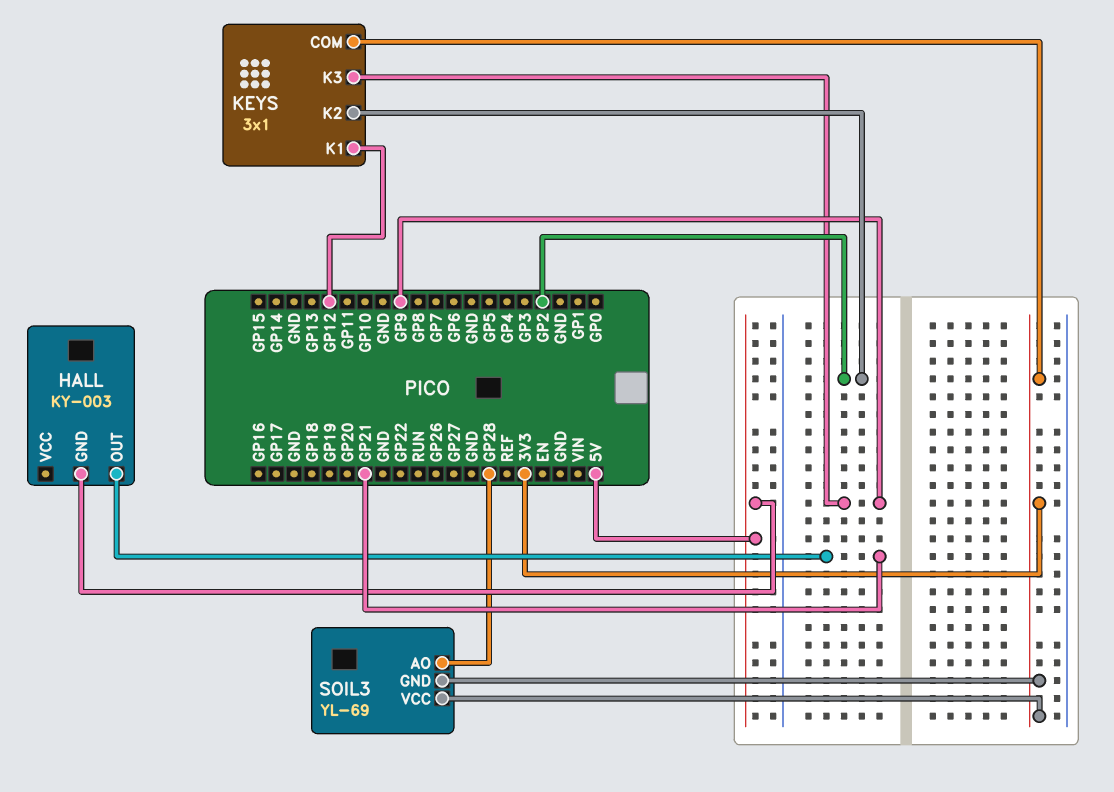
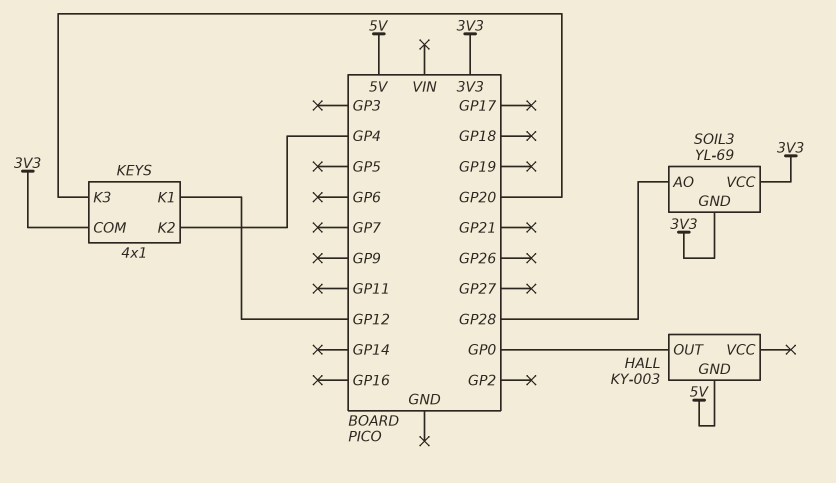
HALL pin OUT: GP21 -> GP0
KEYS: 3x1 -> 4x1
KEYS pin K2: GP2 -> GP4
KEYS pin K3: GP9 -> GP20

